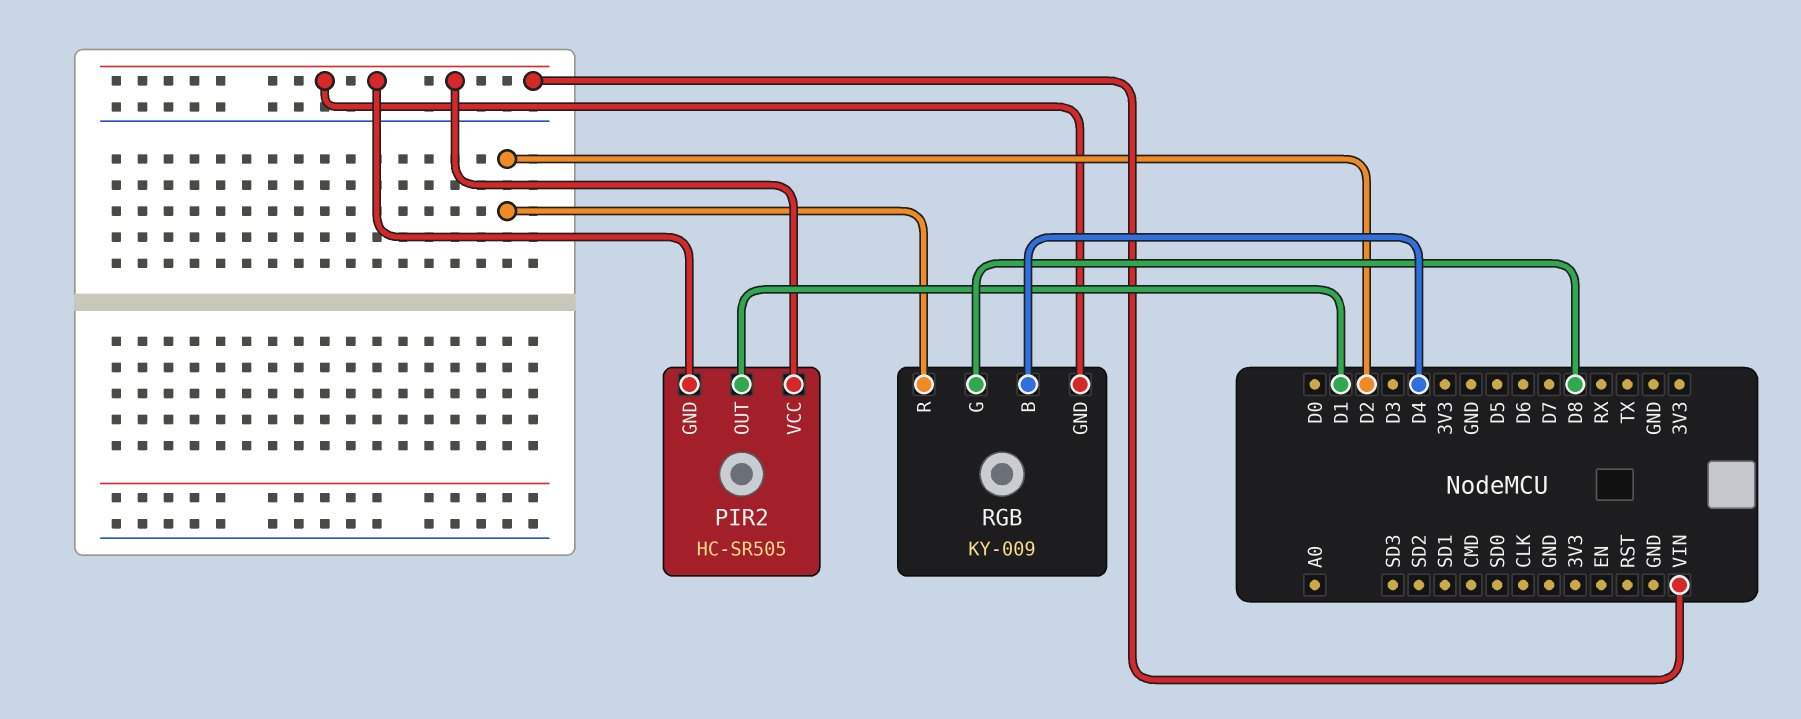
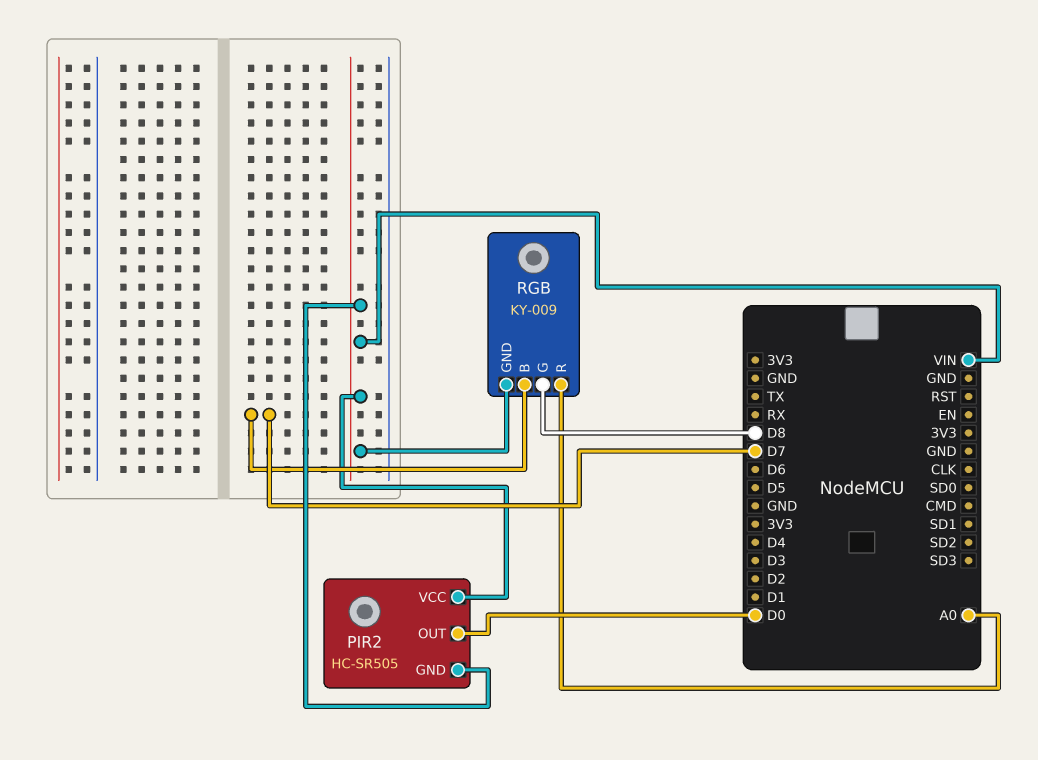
PIR2 pin OUT: D1 -> D0
RGB pin B: D4 -> D7
RGB pin R: D2 -> A0

